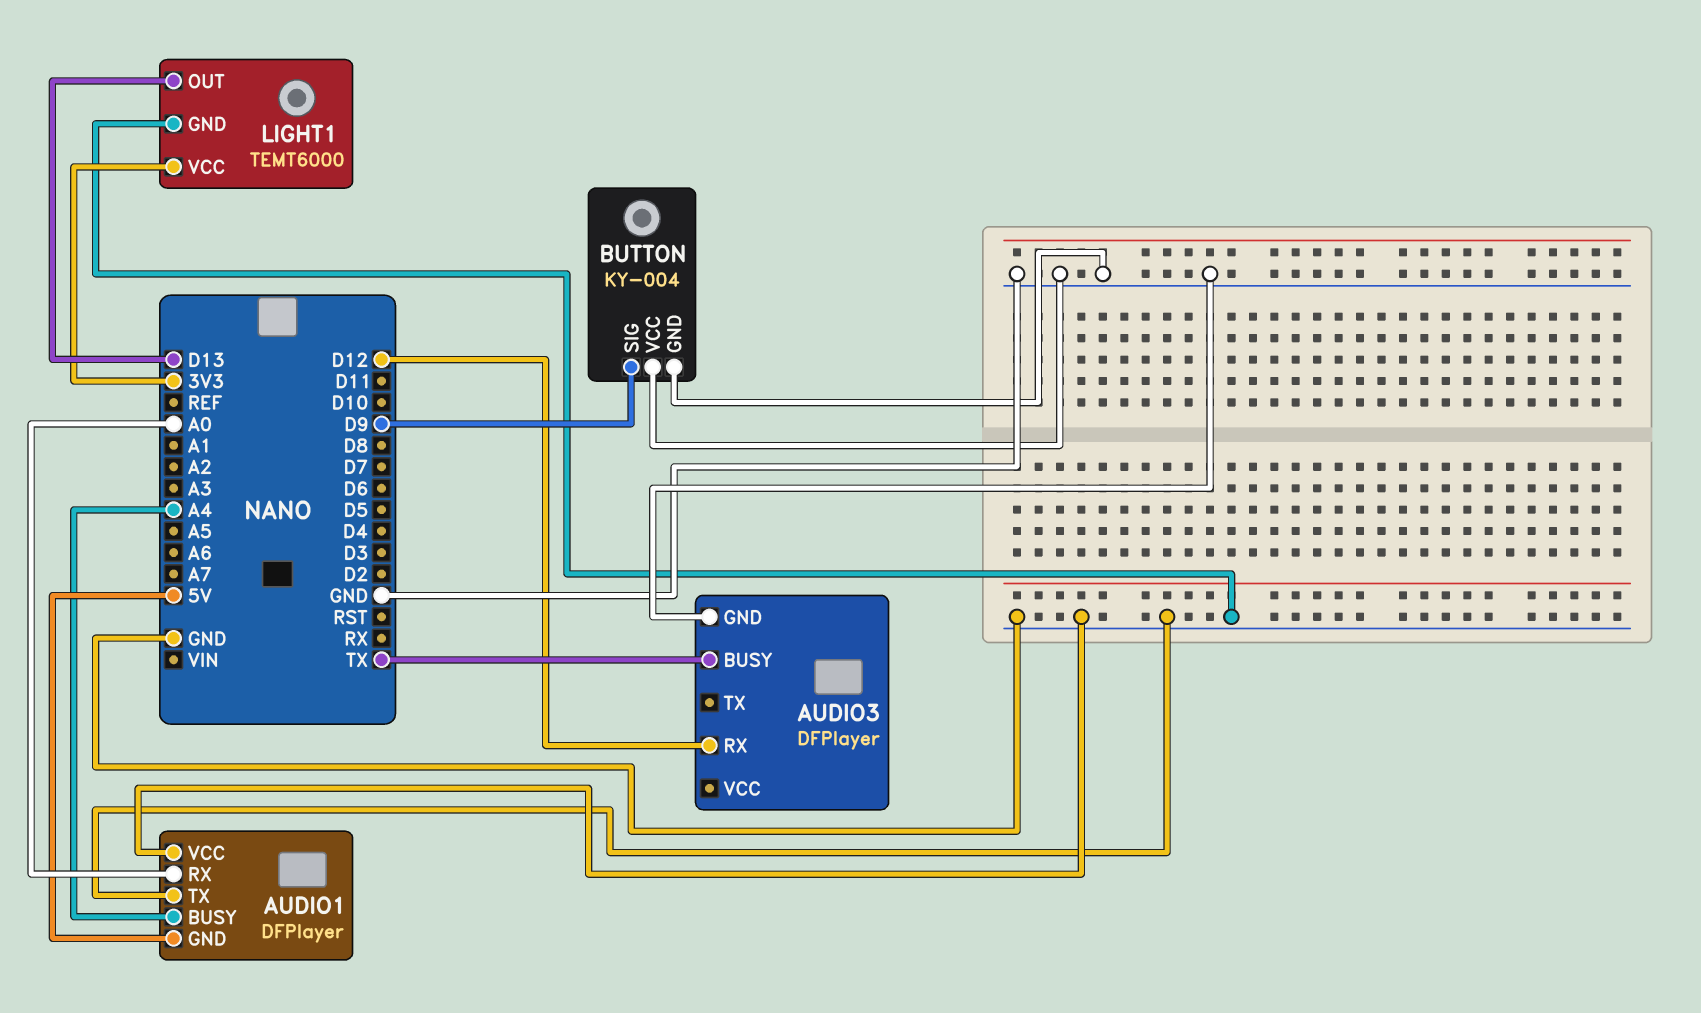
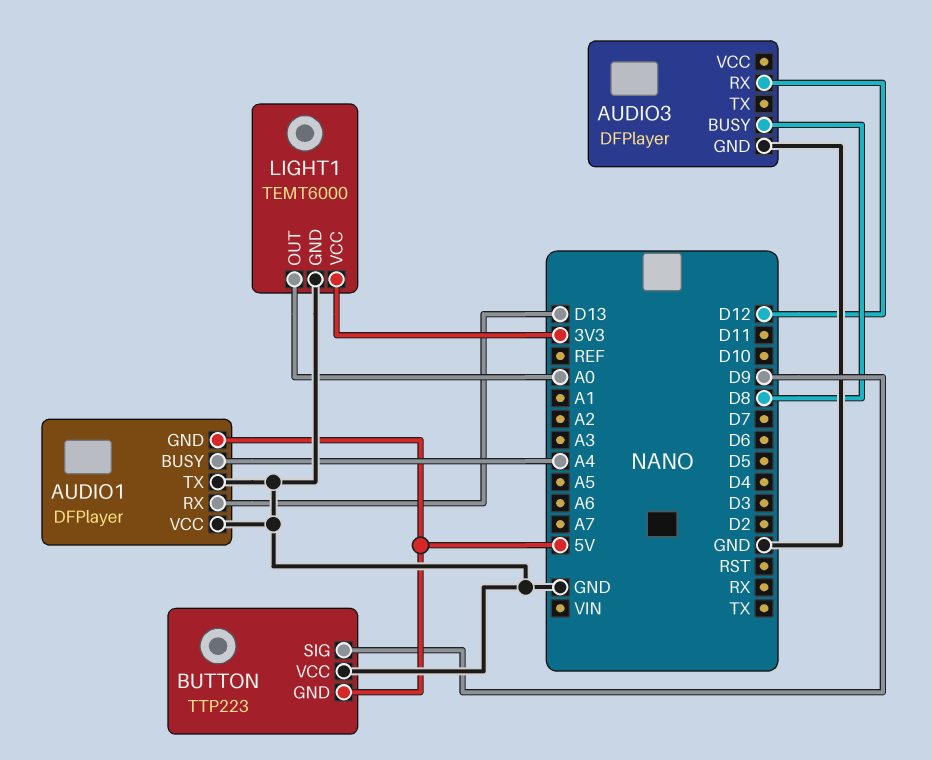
AUDIO1 pin RX: A0 -> D13
AUDIO3 pin BUSY: TX -> D8
BUTTON: KY-004 -> TTP223
BUTTON pin GND: GND -> 5V
LIGHT1 pin OUT: D13 -> A0

